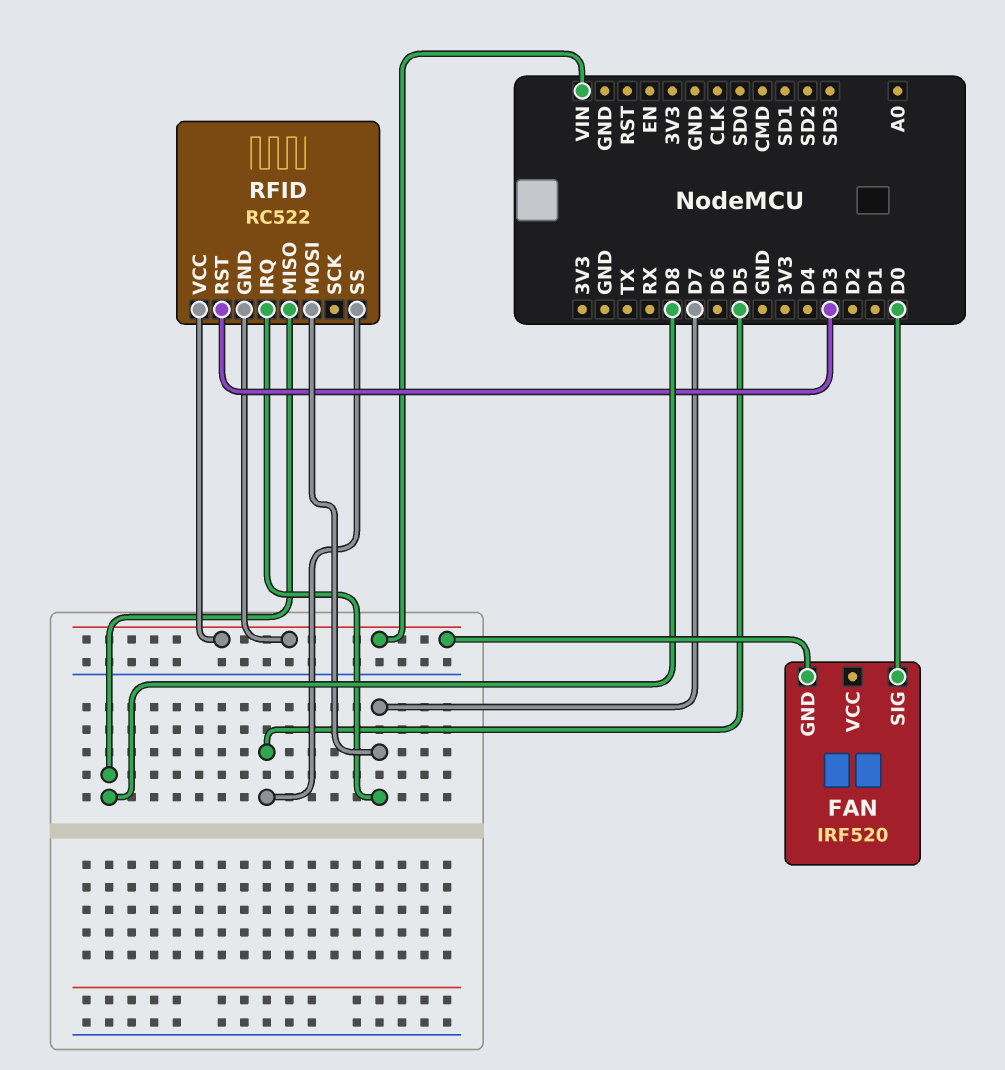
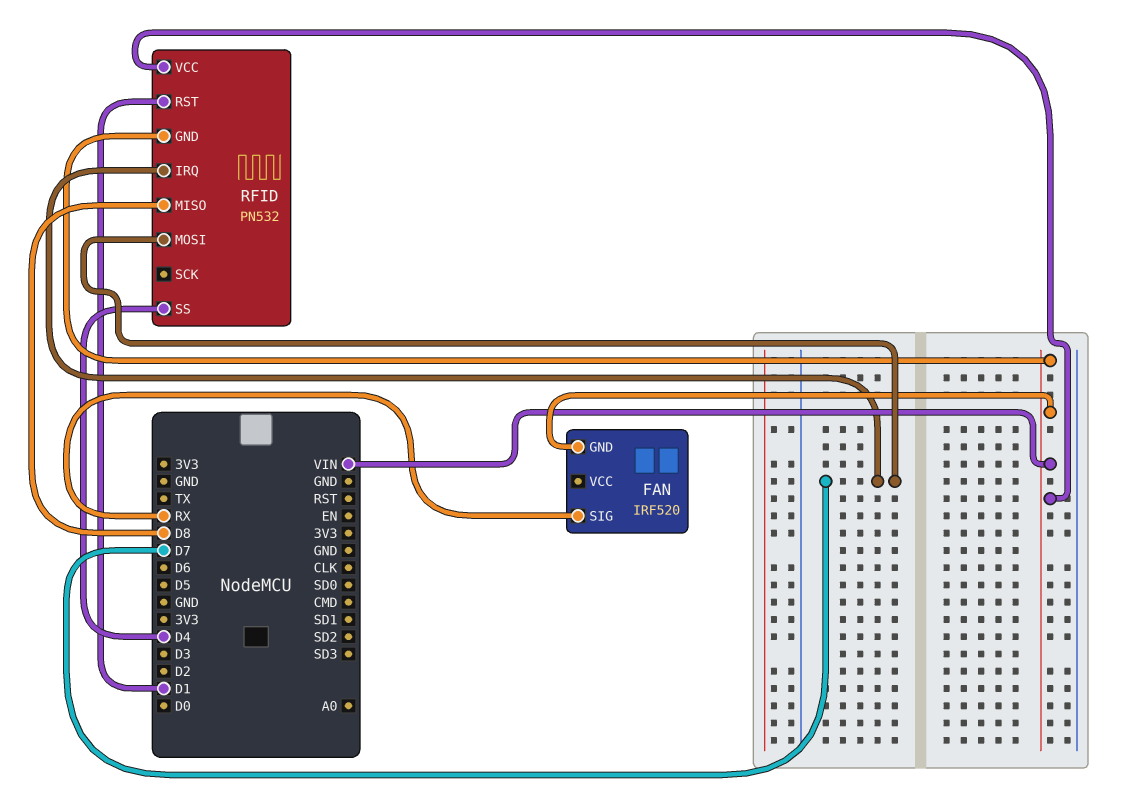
FAN pin SIG: D0 -> RX
RFID: RC522 -> PN532
RFID pin RST: D3 -> D1
RFID pin SS: D5 -> D4

